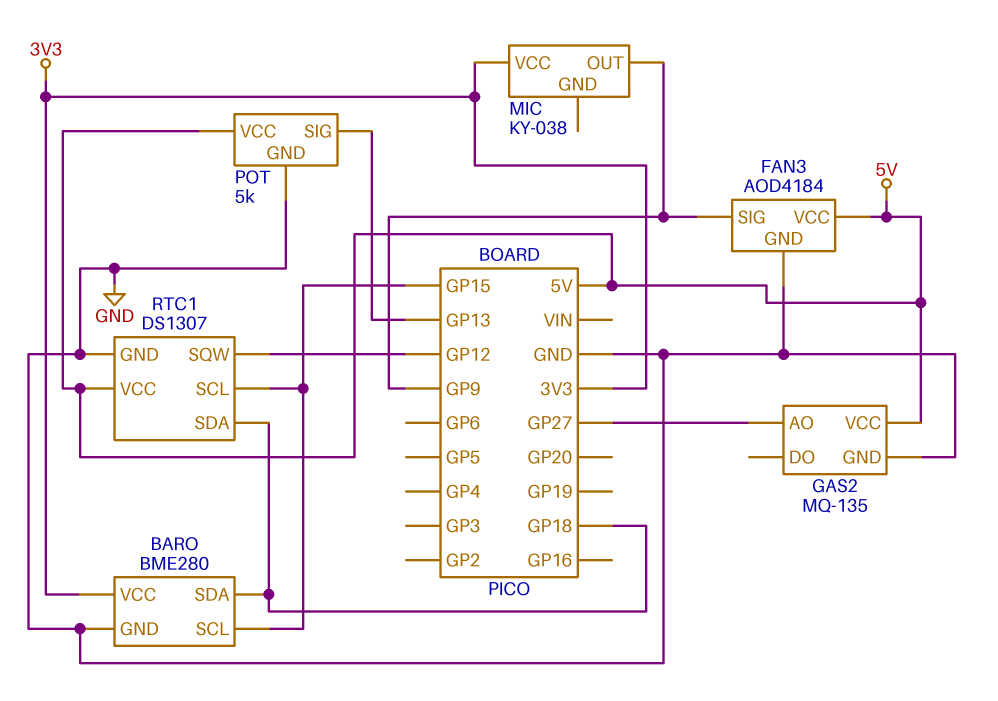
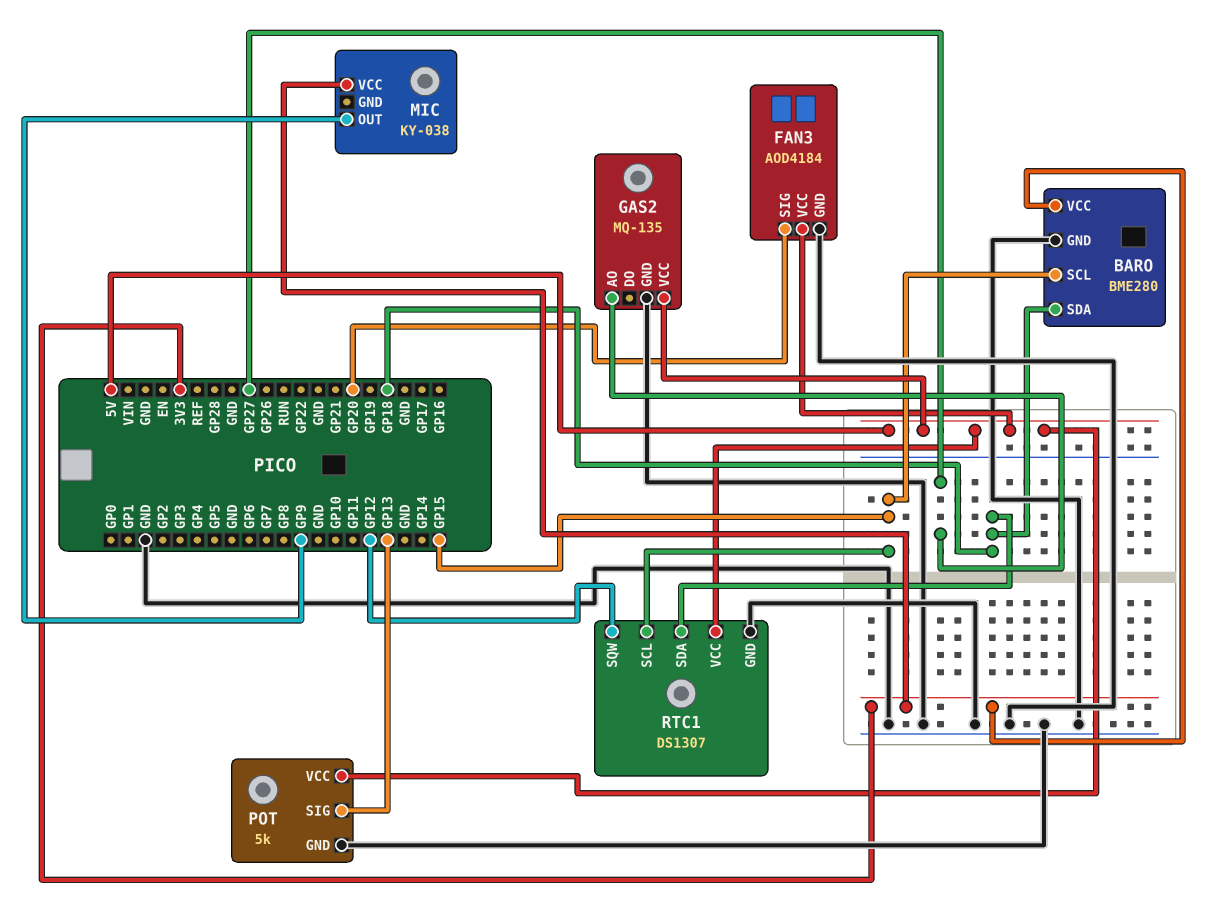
FAN3 pin SIG: GP9 -> GP20

